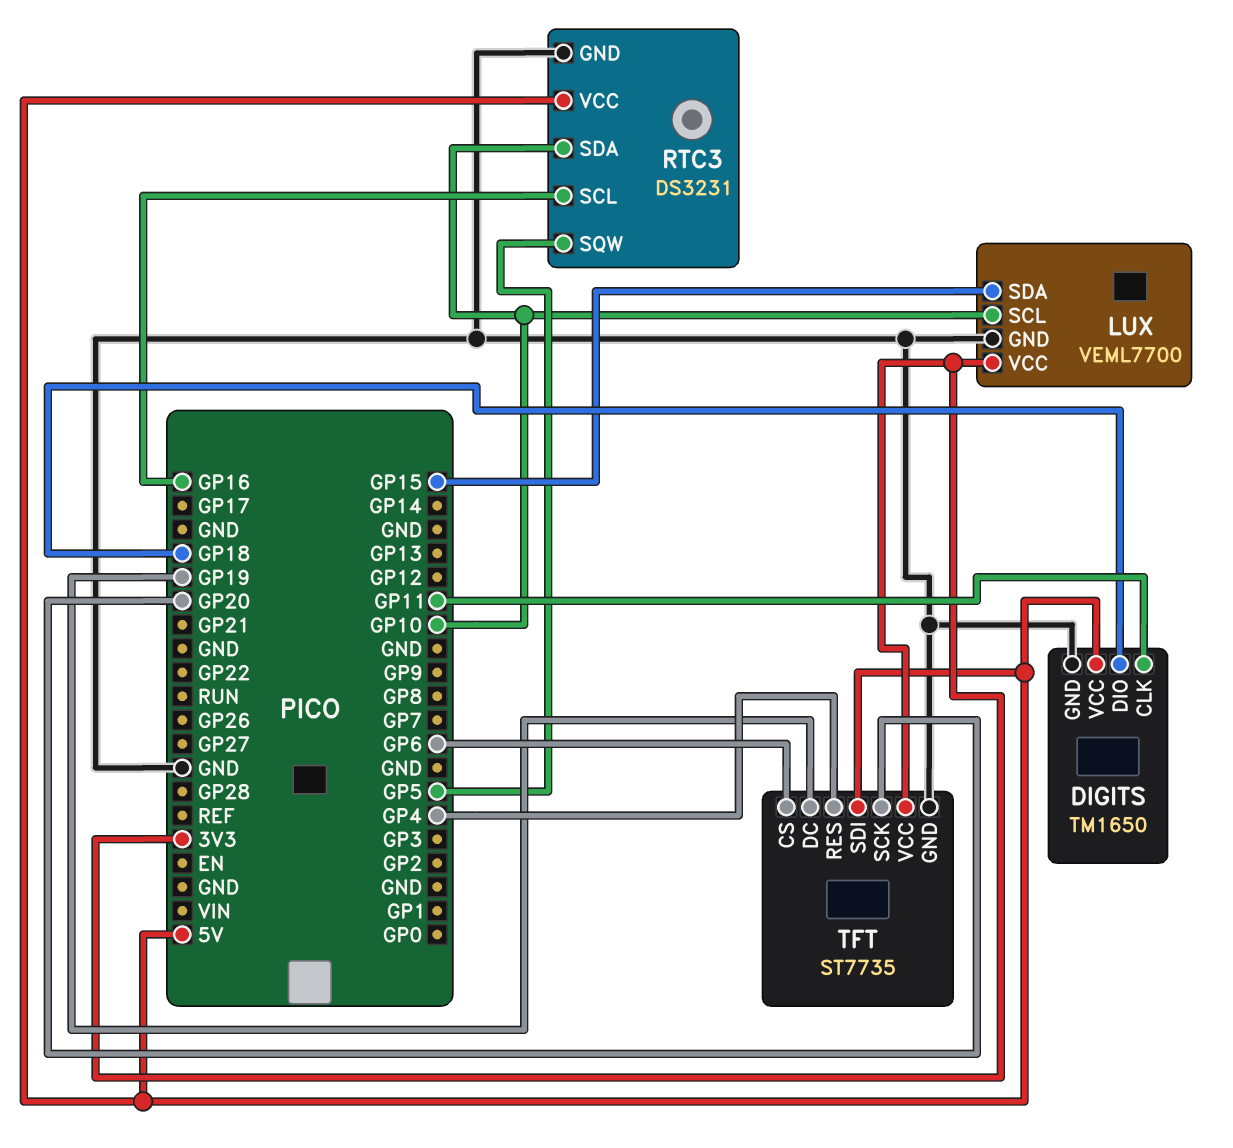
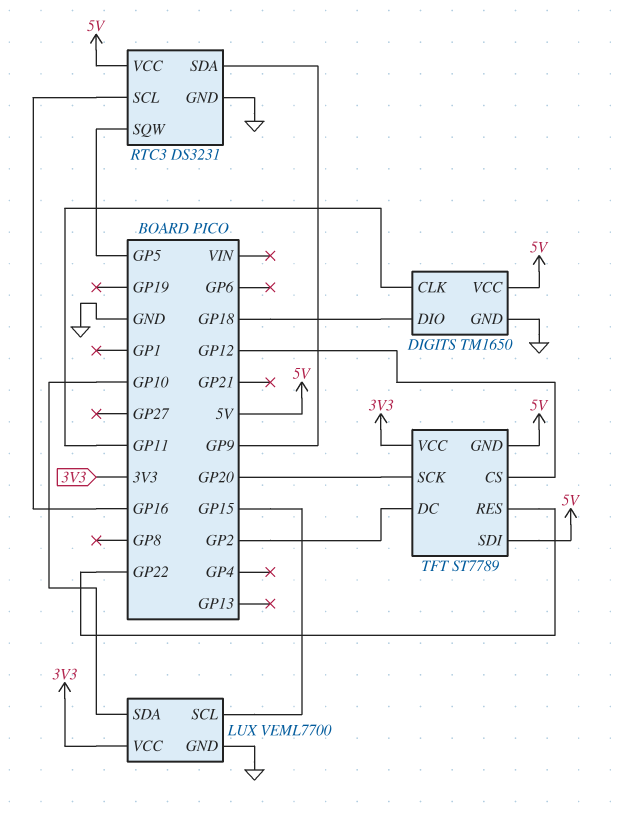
LUX pin SCL: GP10 -> GP15
LUX pin SDA: GP15 -> GP10
RTC3 pin SDA: GP10 -> GP9
TFT: ST7735 -> ST7789
TFT pin CS: GP6 -> GP12
TFT pin DC: GP19 -> GP2
TFT pin GND: GND -> 5V
TFT pin RES: GP4 -> GP22

